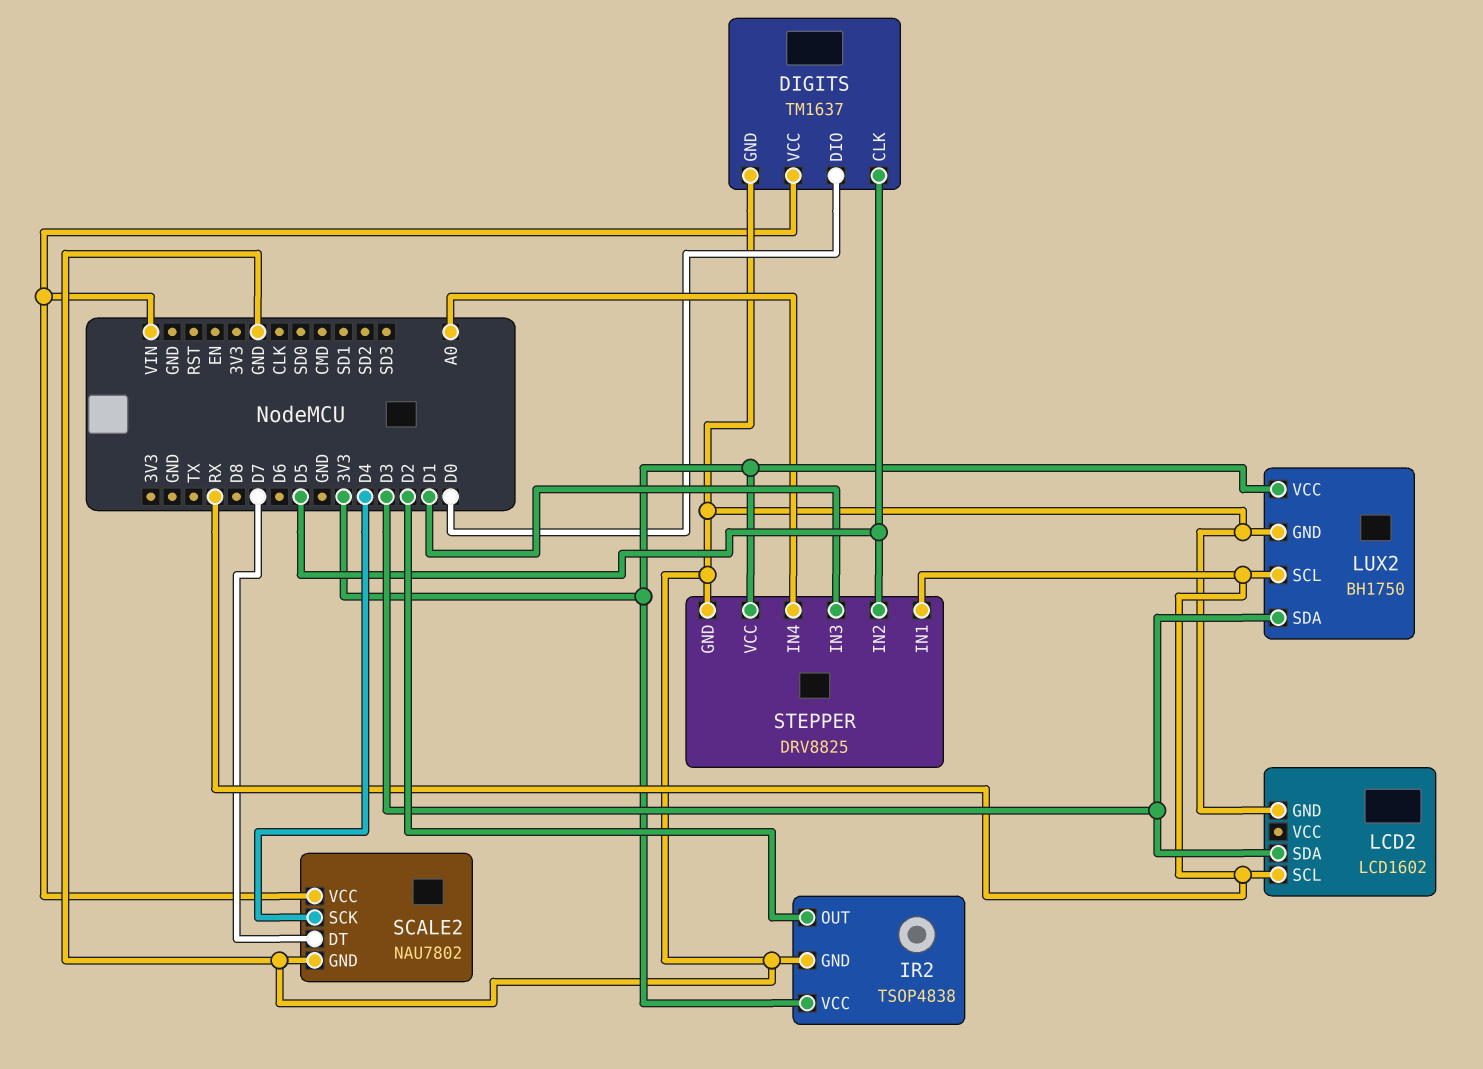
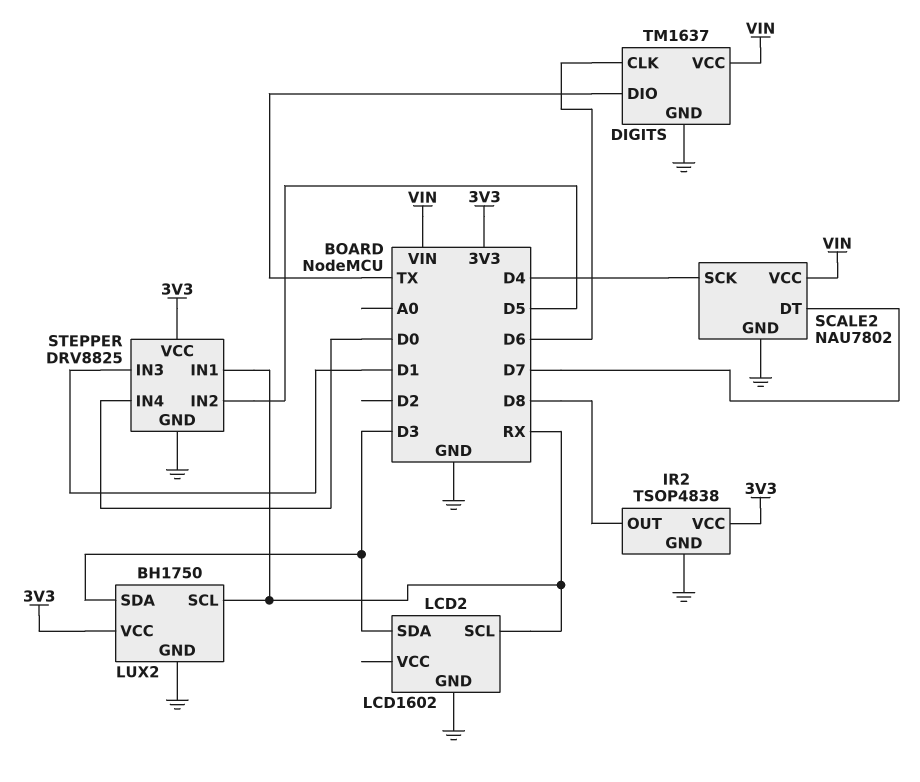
DIGITS pin CLK: D5 -> D6
DIGITS pin DIO: D0 -> TX
IR2 pin OUT: D2 -> D8
STEPPER pin IN4: A0 -> D0

